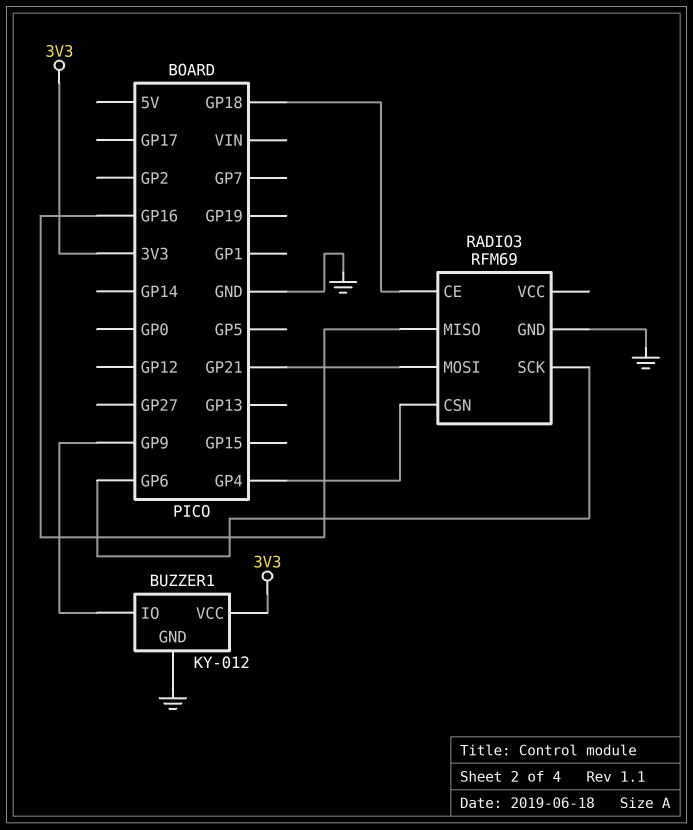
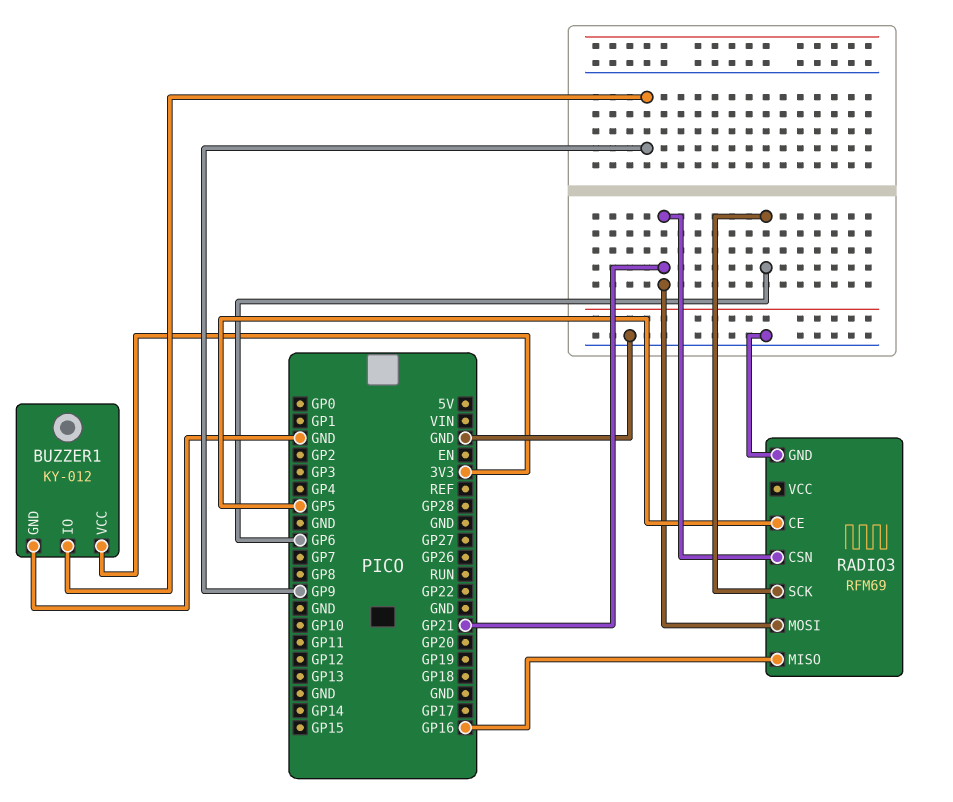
RADIO3 pin CE: GP18 -> GP5
RADIO3 pin CSN: GP4 -> GP21

